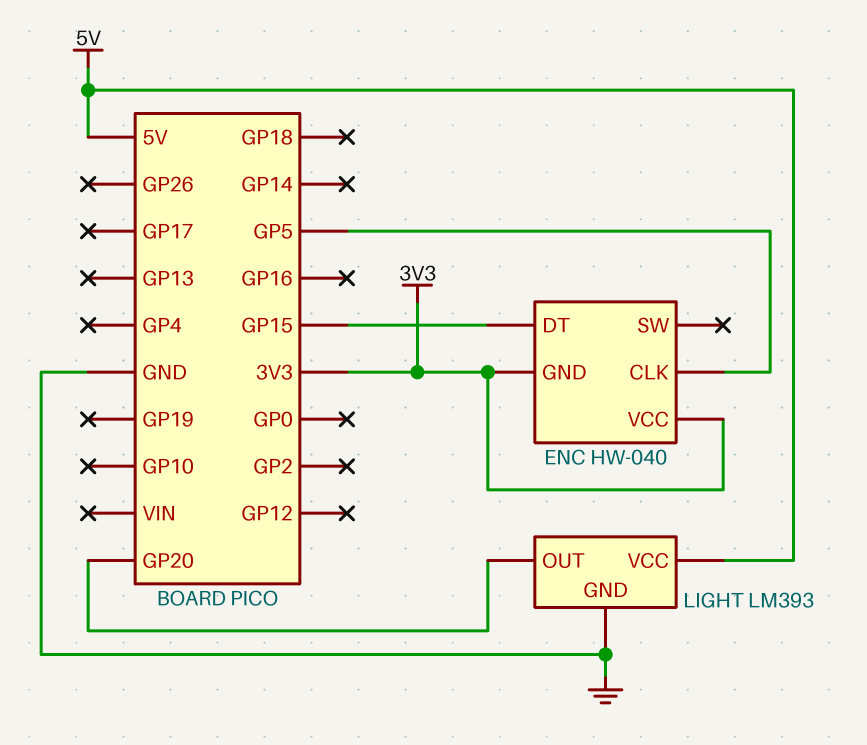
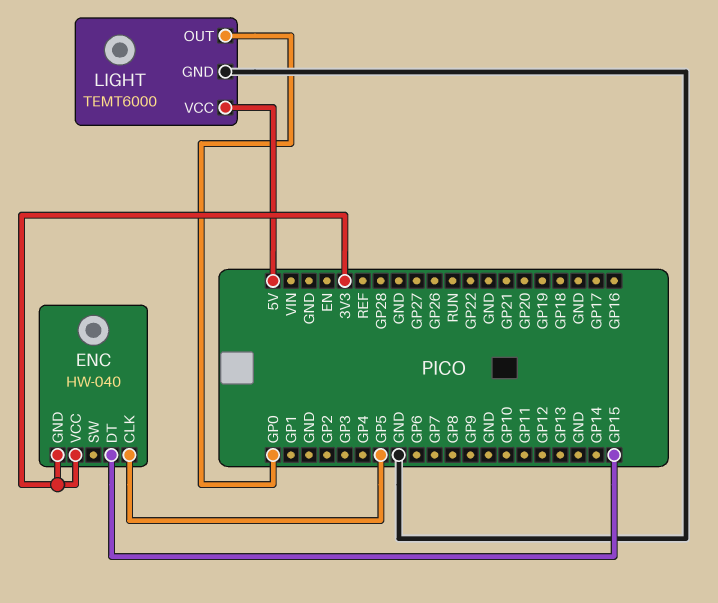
LIGHT: LM393 -> TEMT6000
LIGHT pin OUT: GP20 -> GP0

